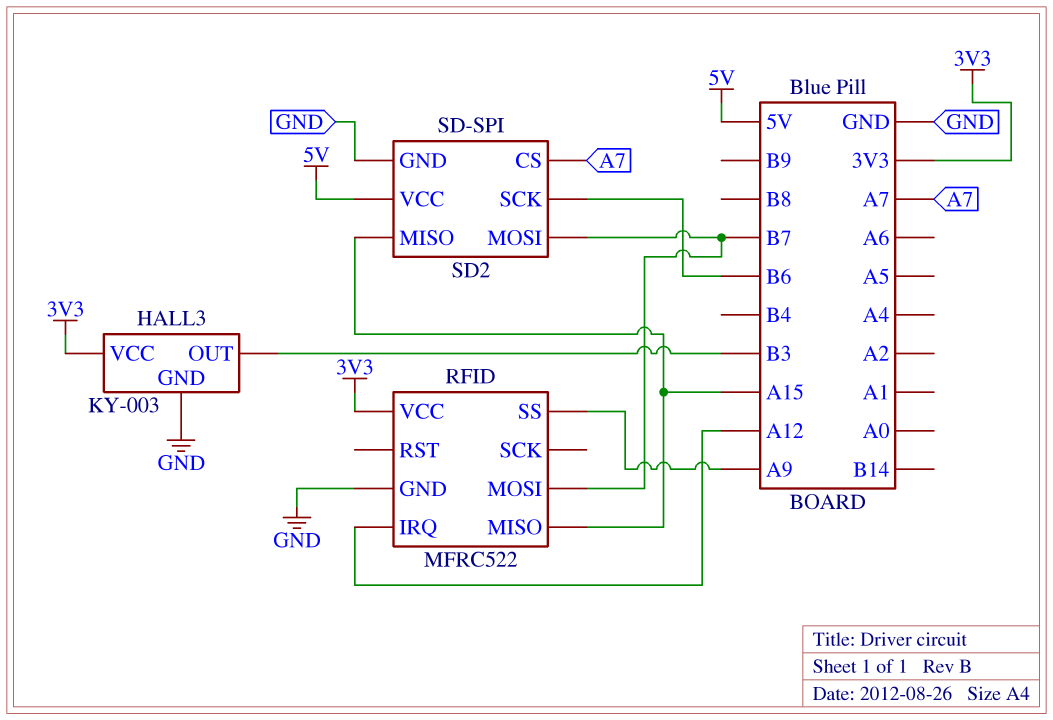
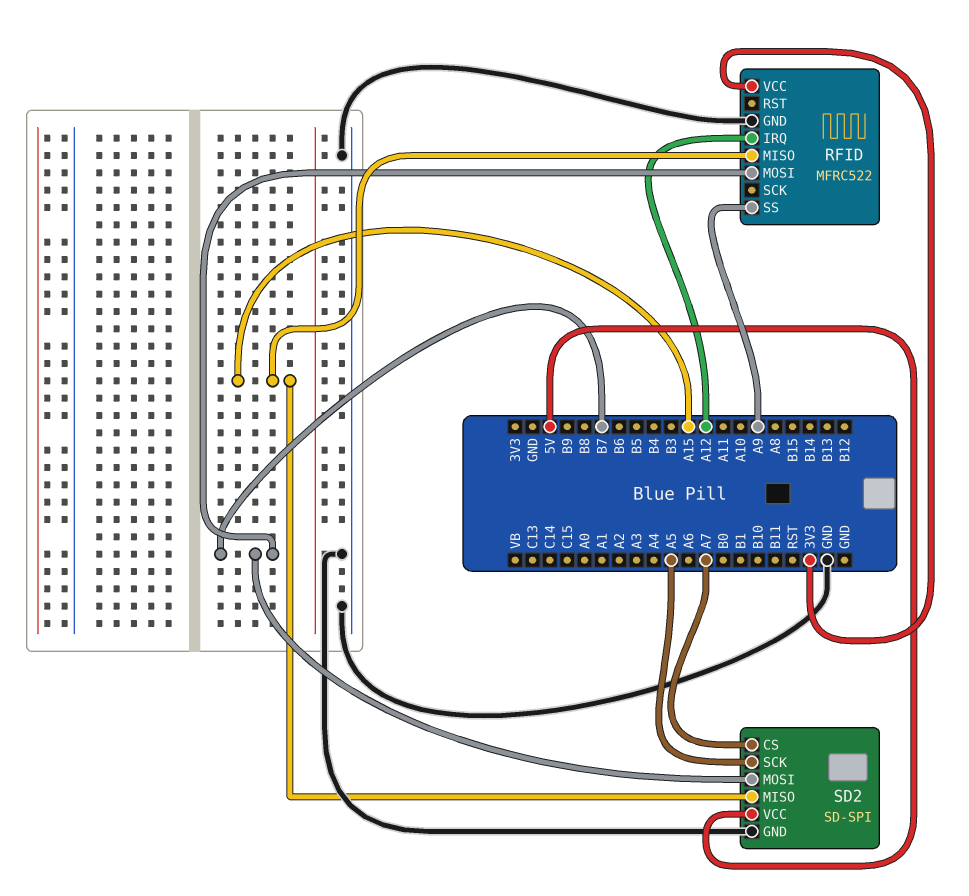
HALL3: KY-003 -> none
HALL3 pin GND: GND -> none
HALL3 pin OUT: B3 -> none
HALL3 pin VCC: 3V3 -> none
SD2 pin SCK: B6 -> A5

